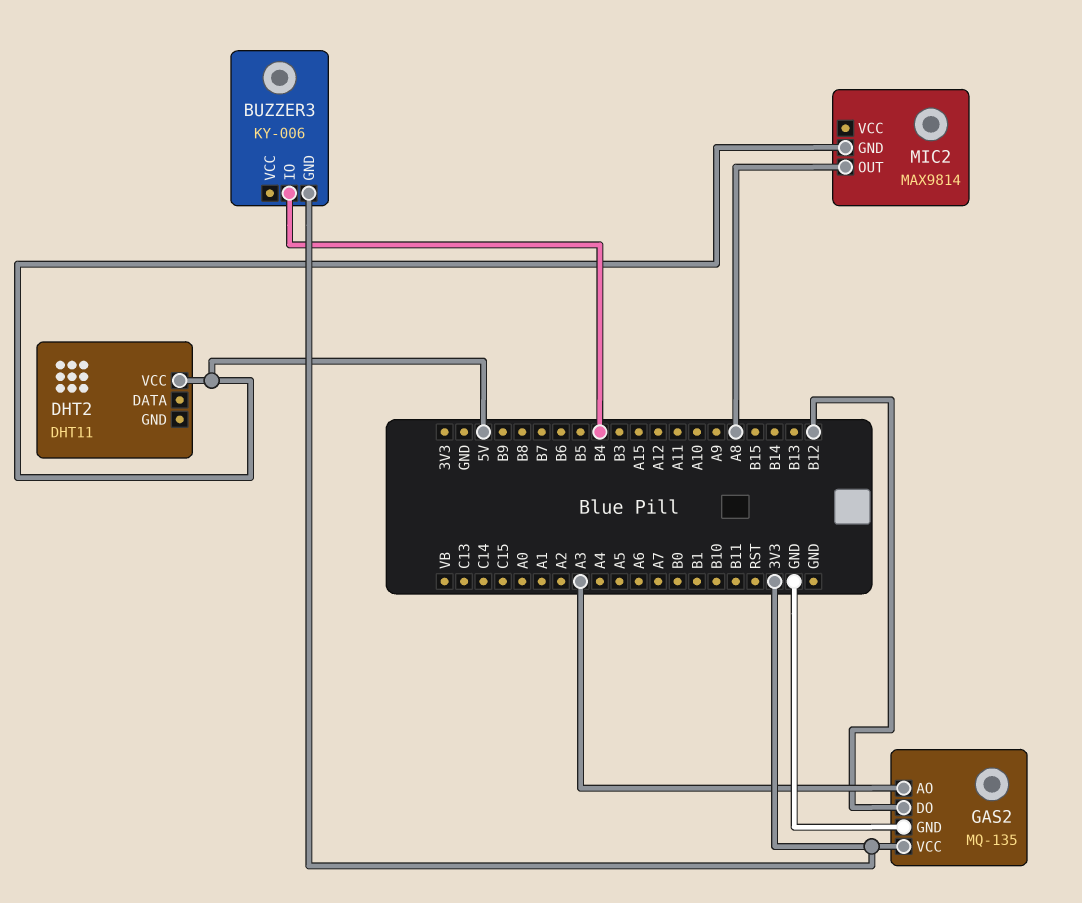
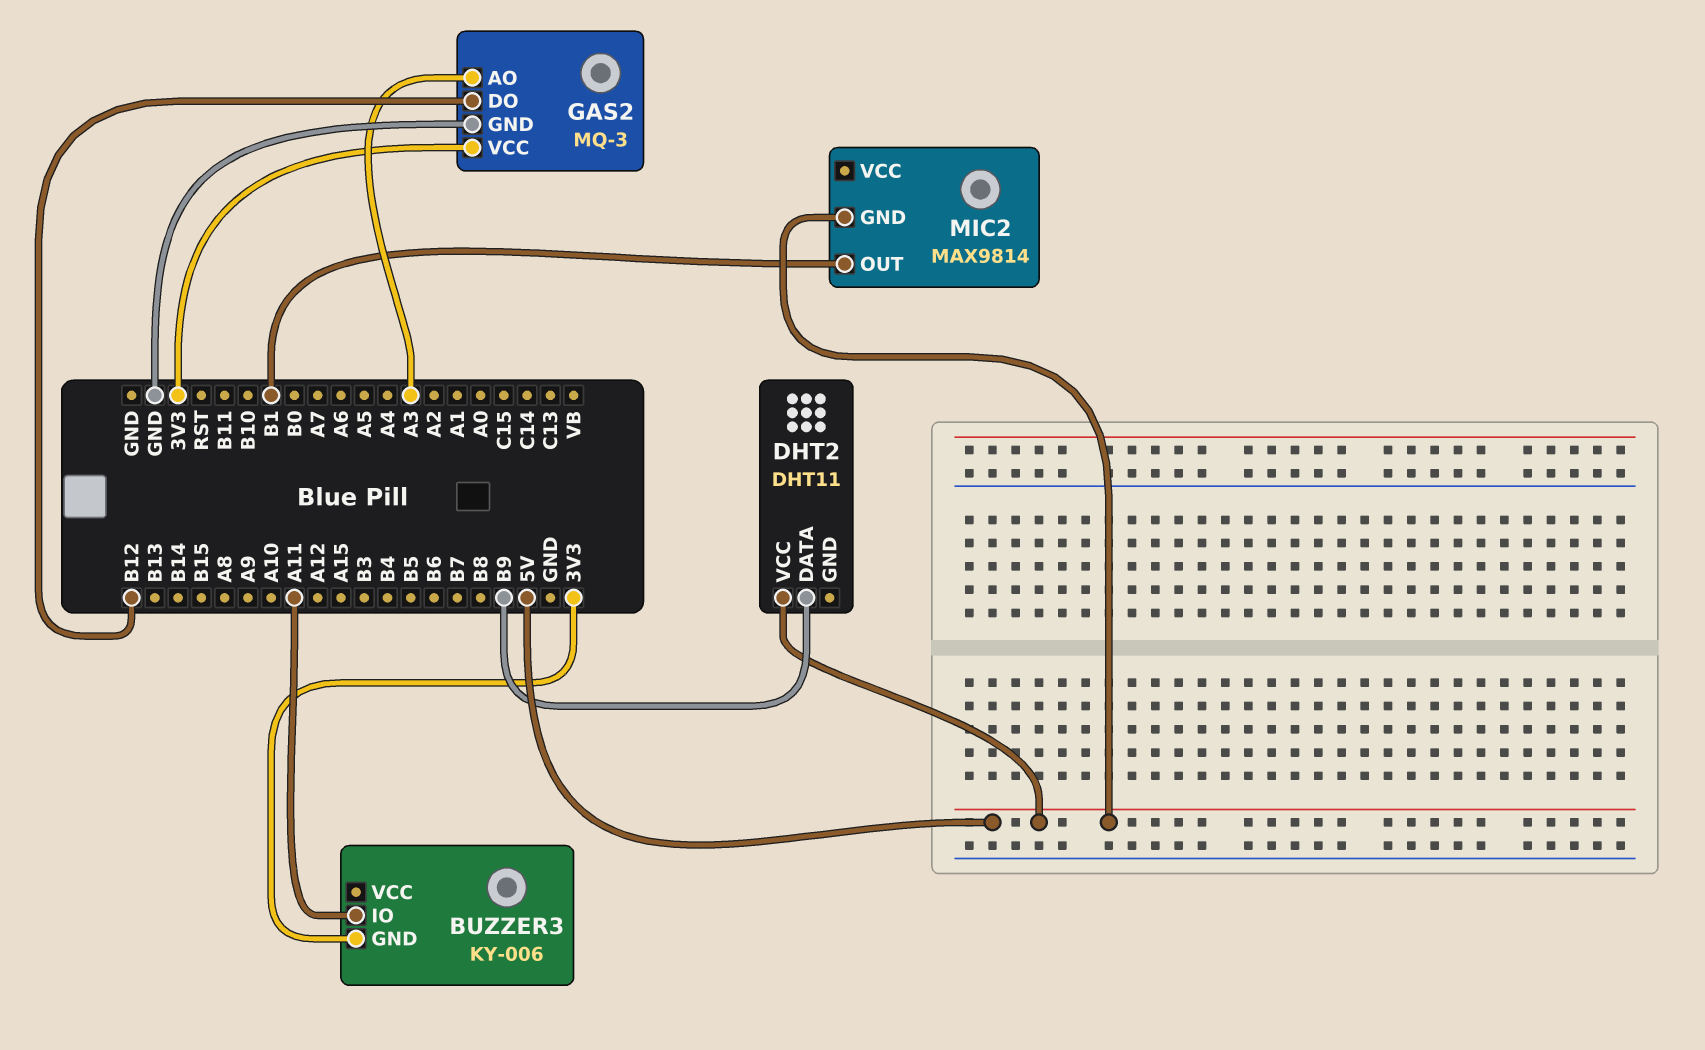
BUZZER3 pin IO: B4 -> A11
DHT2 pin DATA: none -> B9
GAS2: MQ-135 -> MQ-3
MIC2 pin OUT: A8 -> B1

